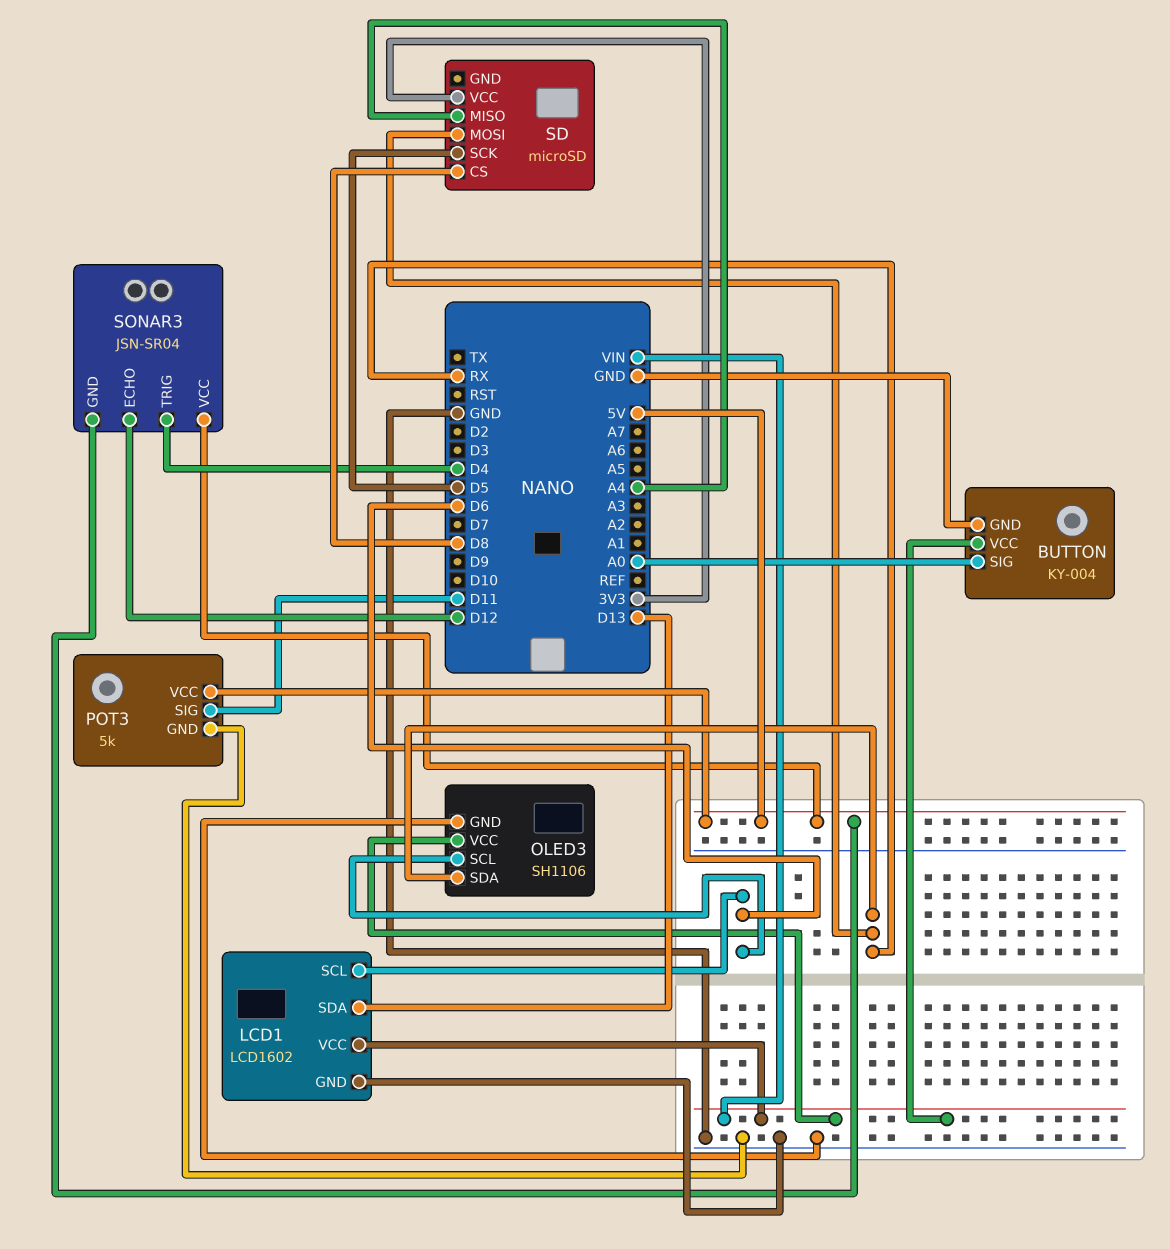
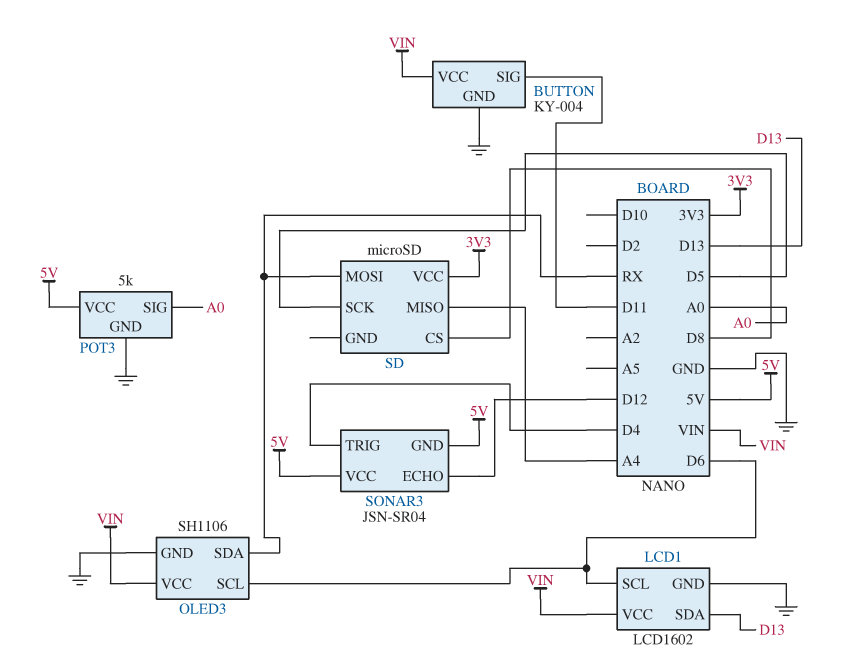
BUTTON pin SIG: A0 -> D11
POT3 pin SIG: D11 -> A0

